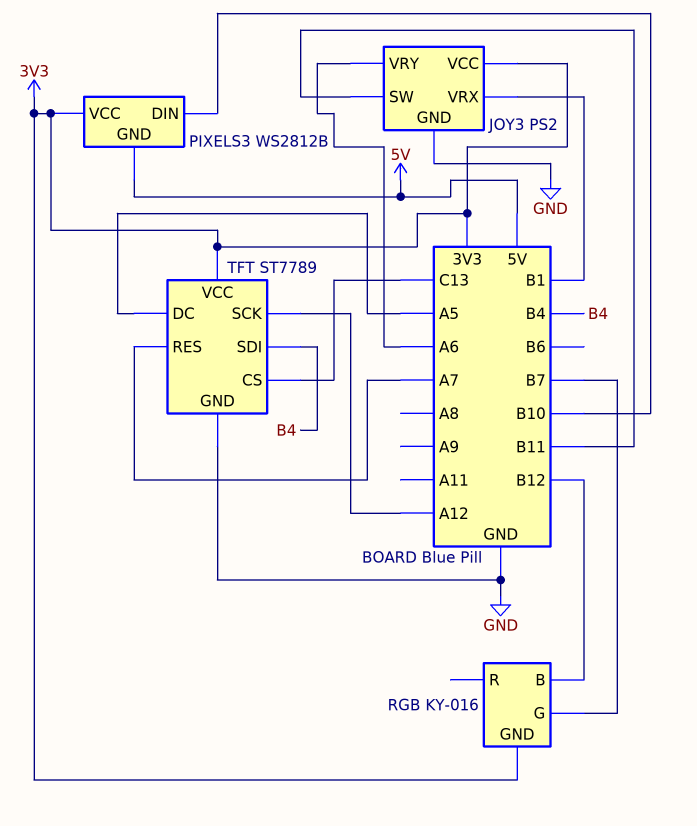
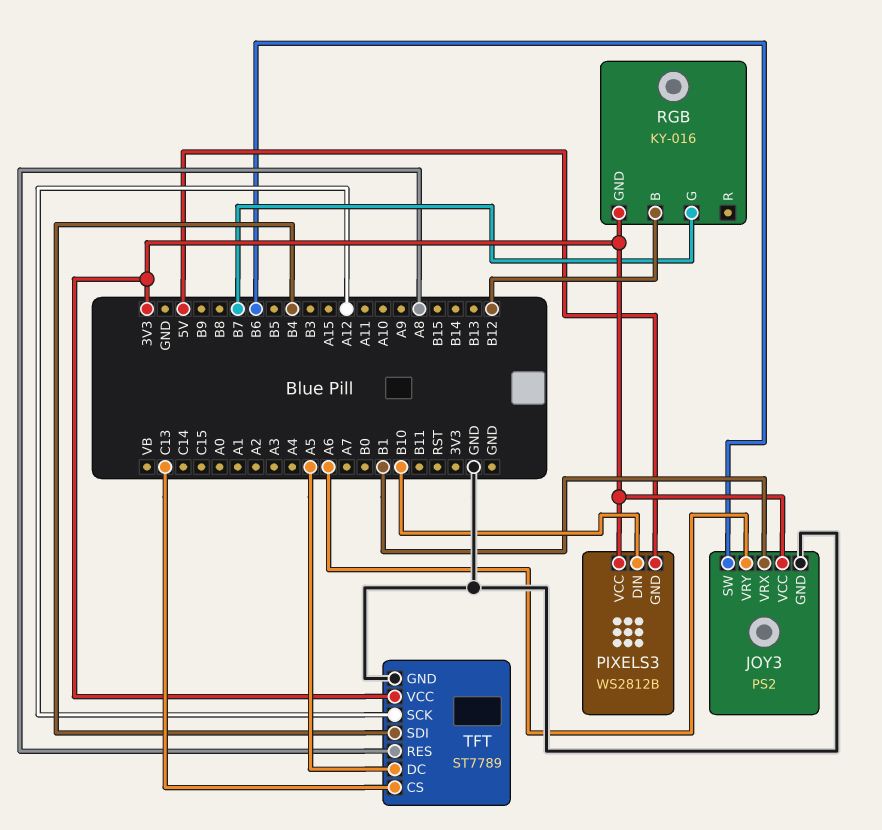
JOY3 pin SW: B11 -> B6
TFT pin RES: A7 -> A8

